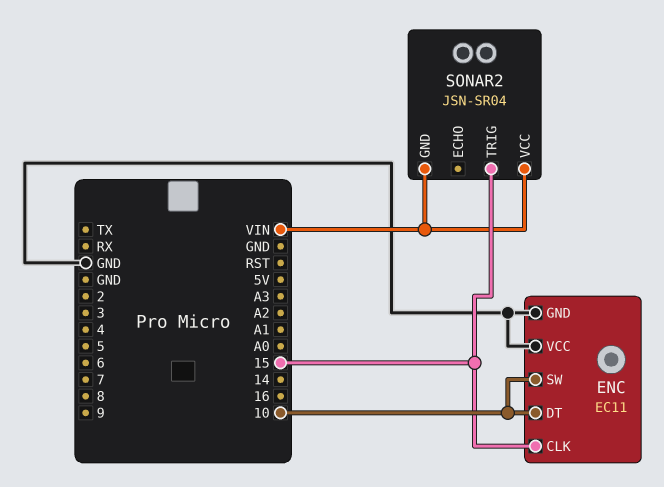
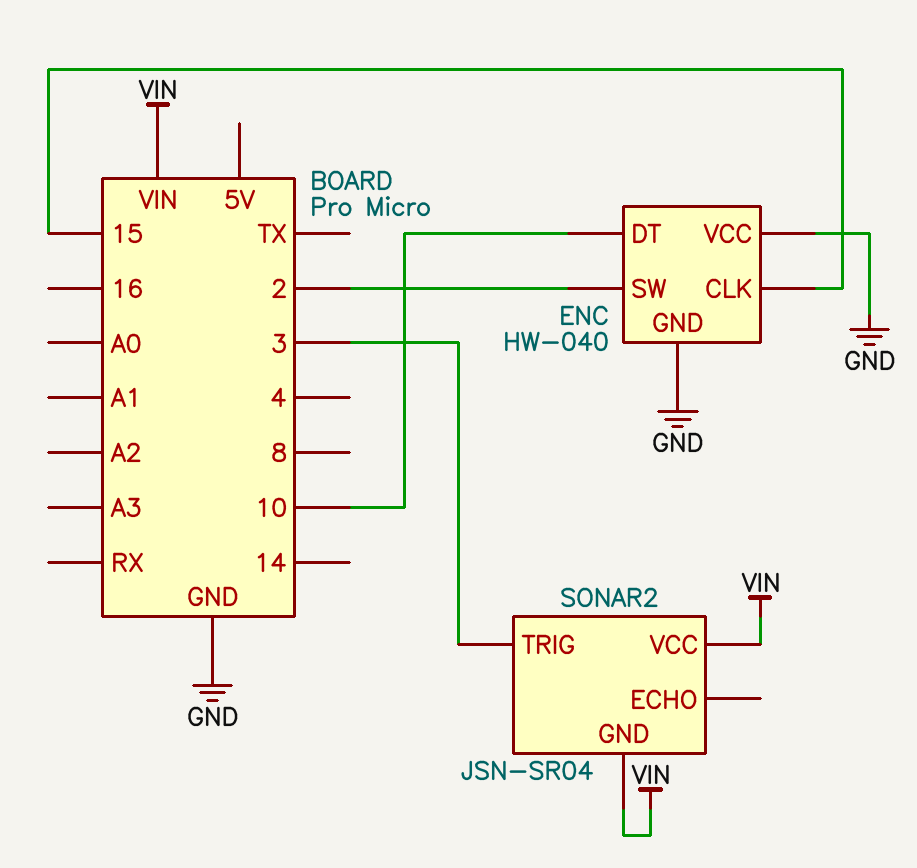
ENC: EC11 -> HW-040
ENC pin SW: 10 -> 2
SONAR2 pin TRIG: 15 -> 3

